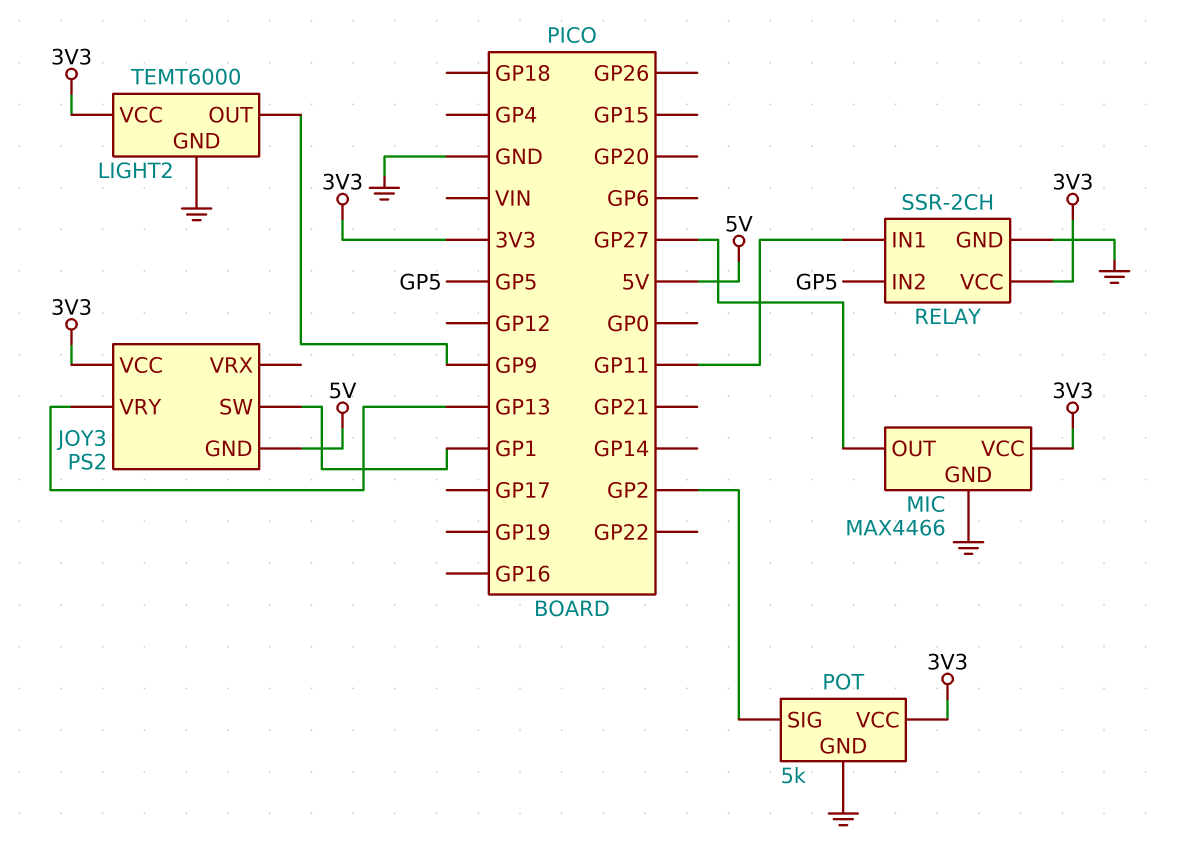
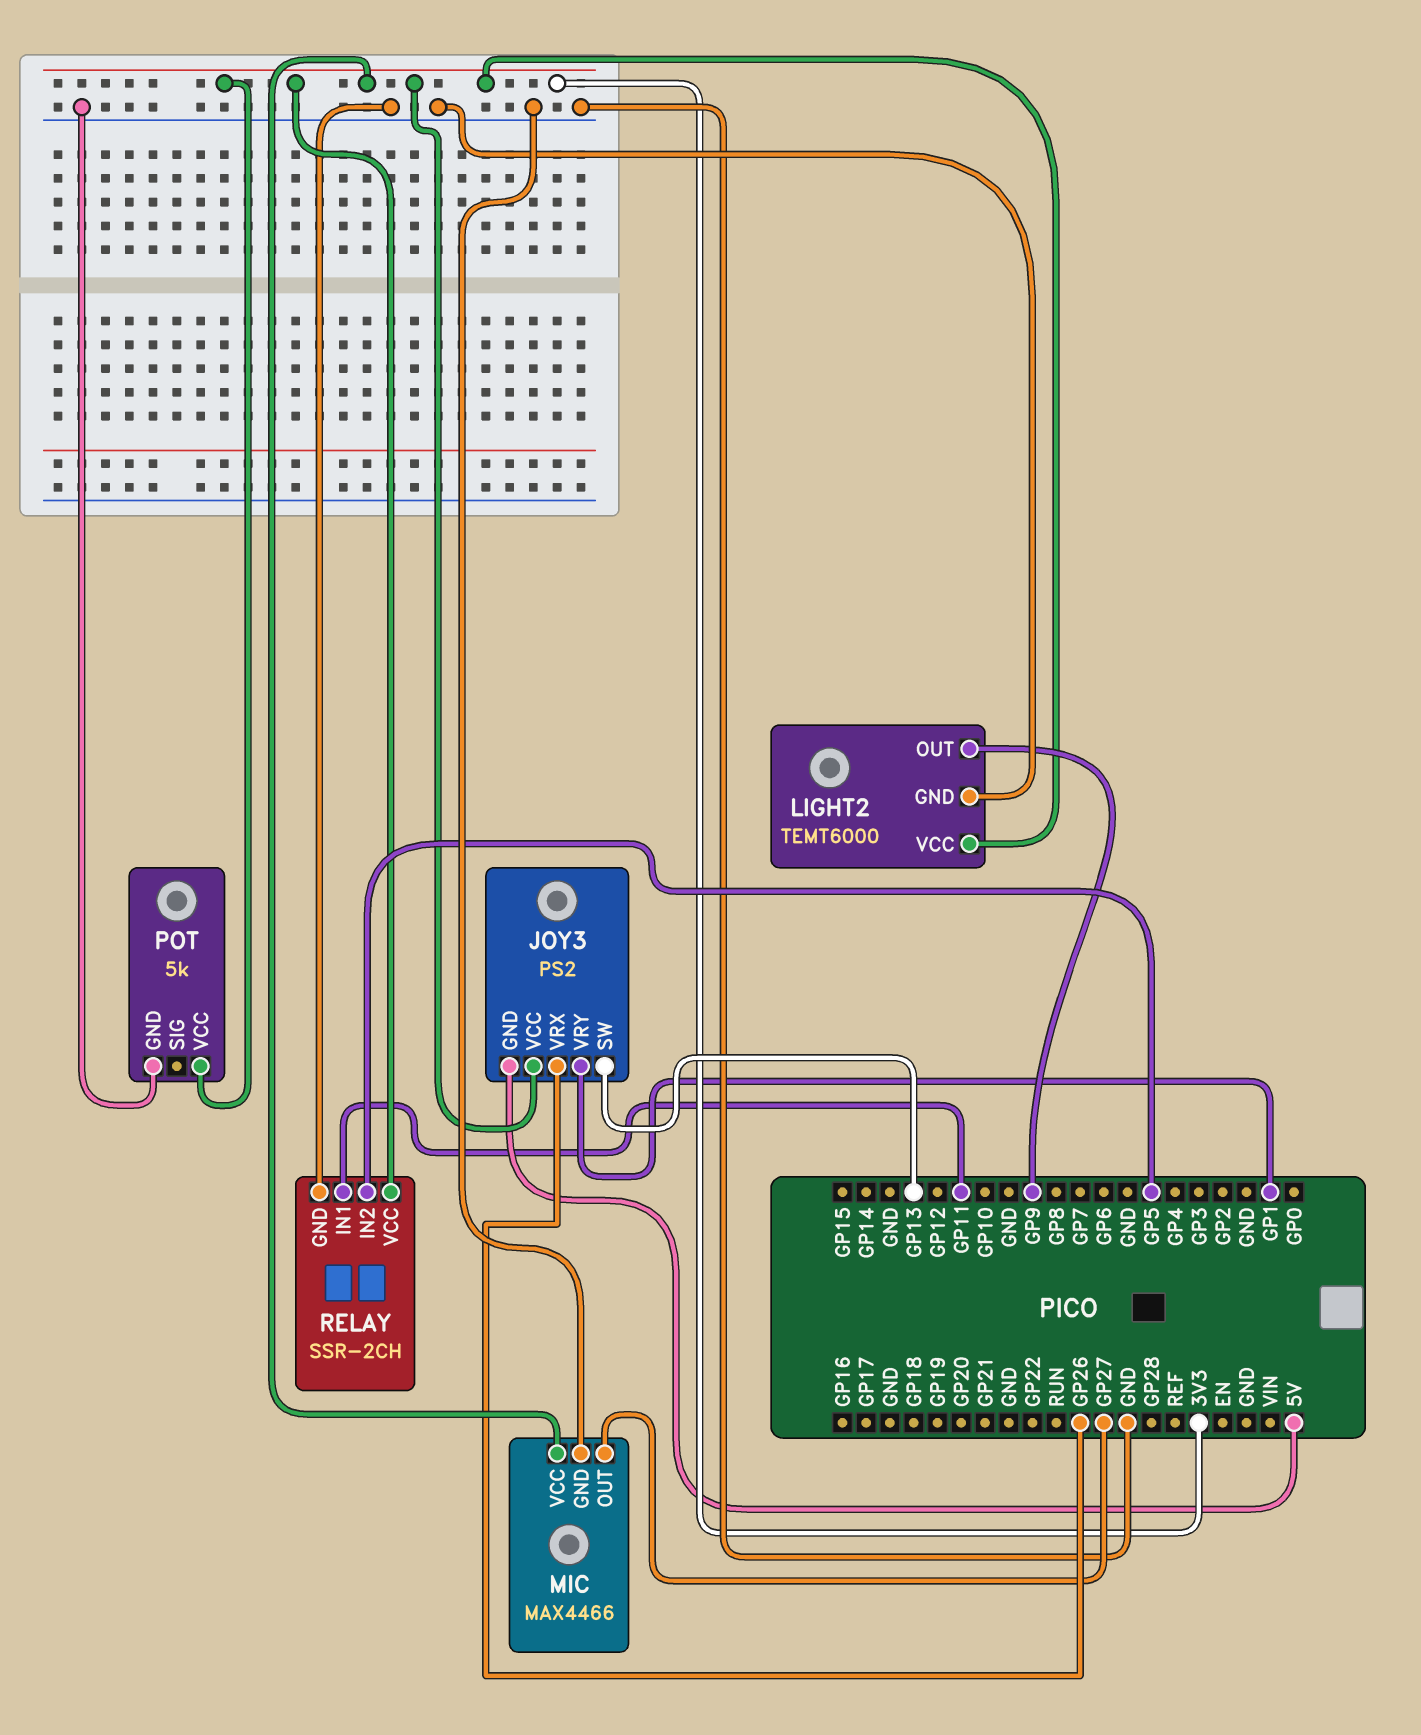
JOY3 pin SW: GP1 -> GP13
JOY3 pin VRX: none -> GP26
JOY3 pin VRY: GP13 -> GP1
POT pin SIG: GP2 -> none

